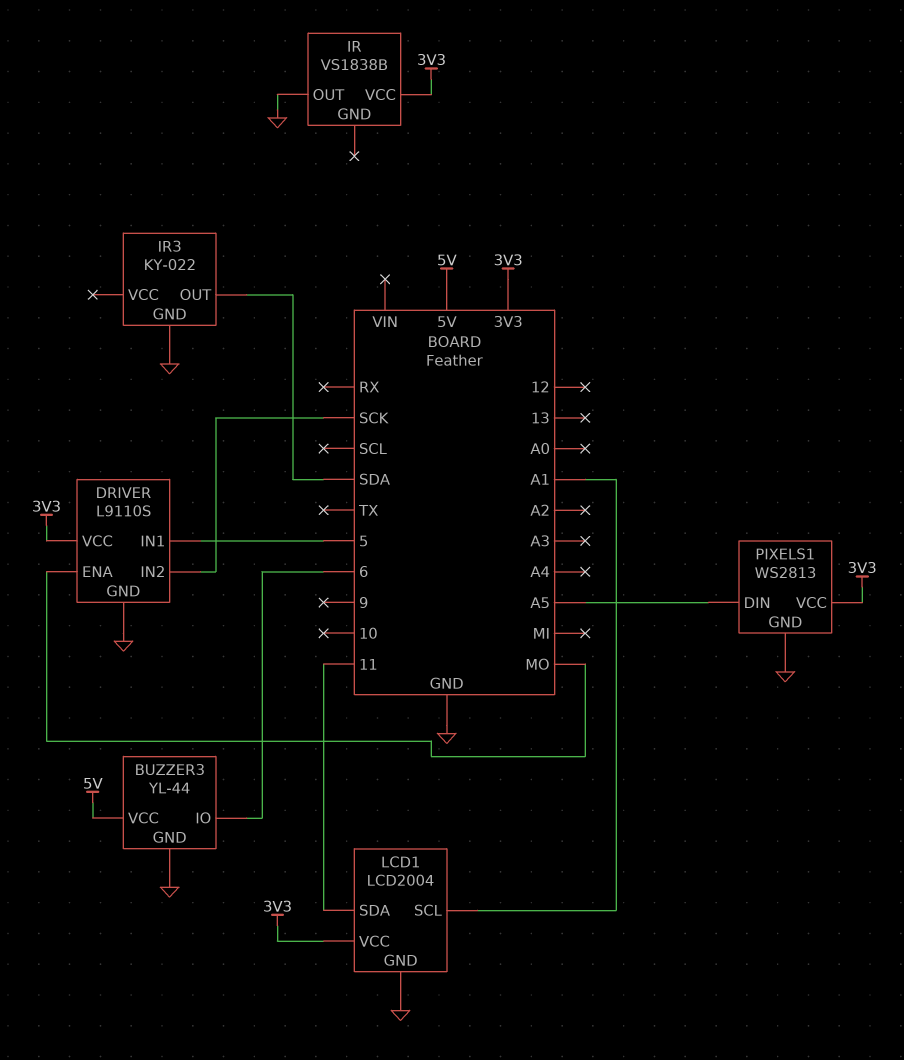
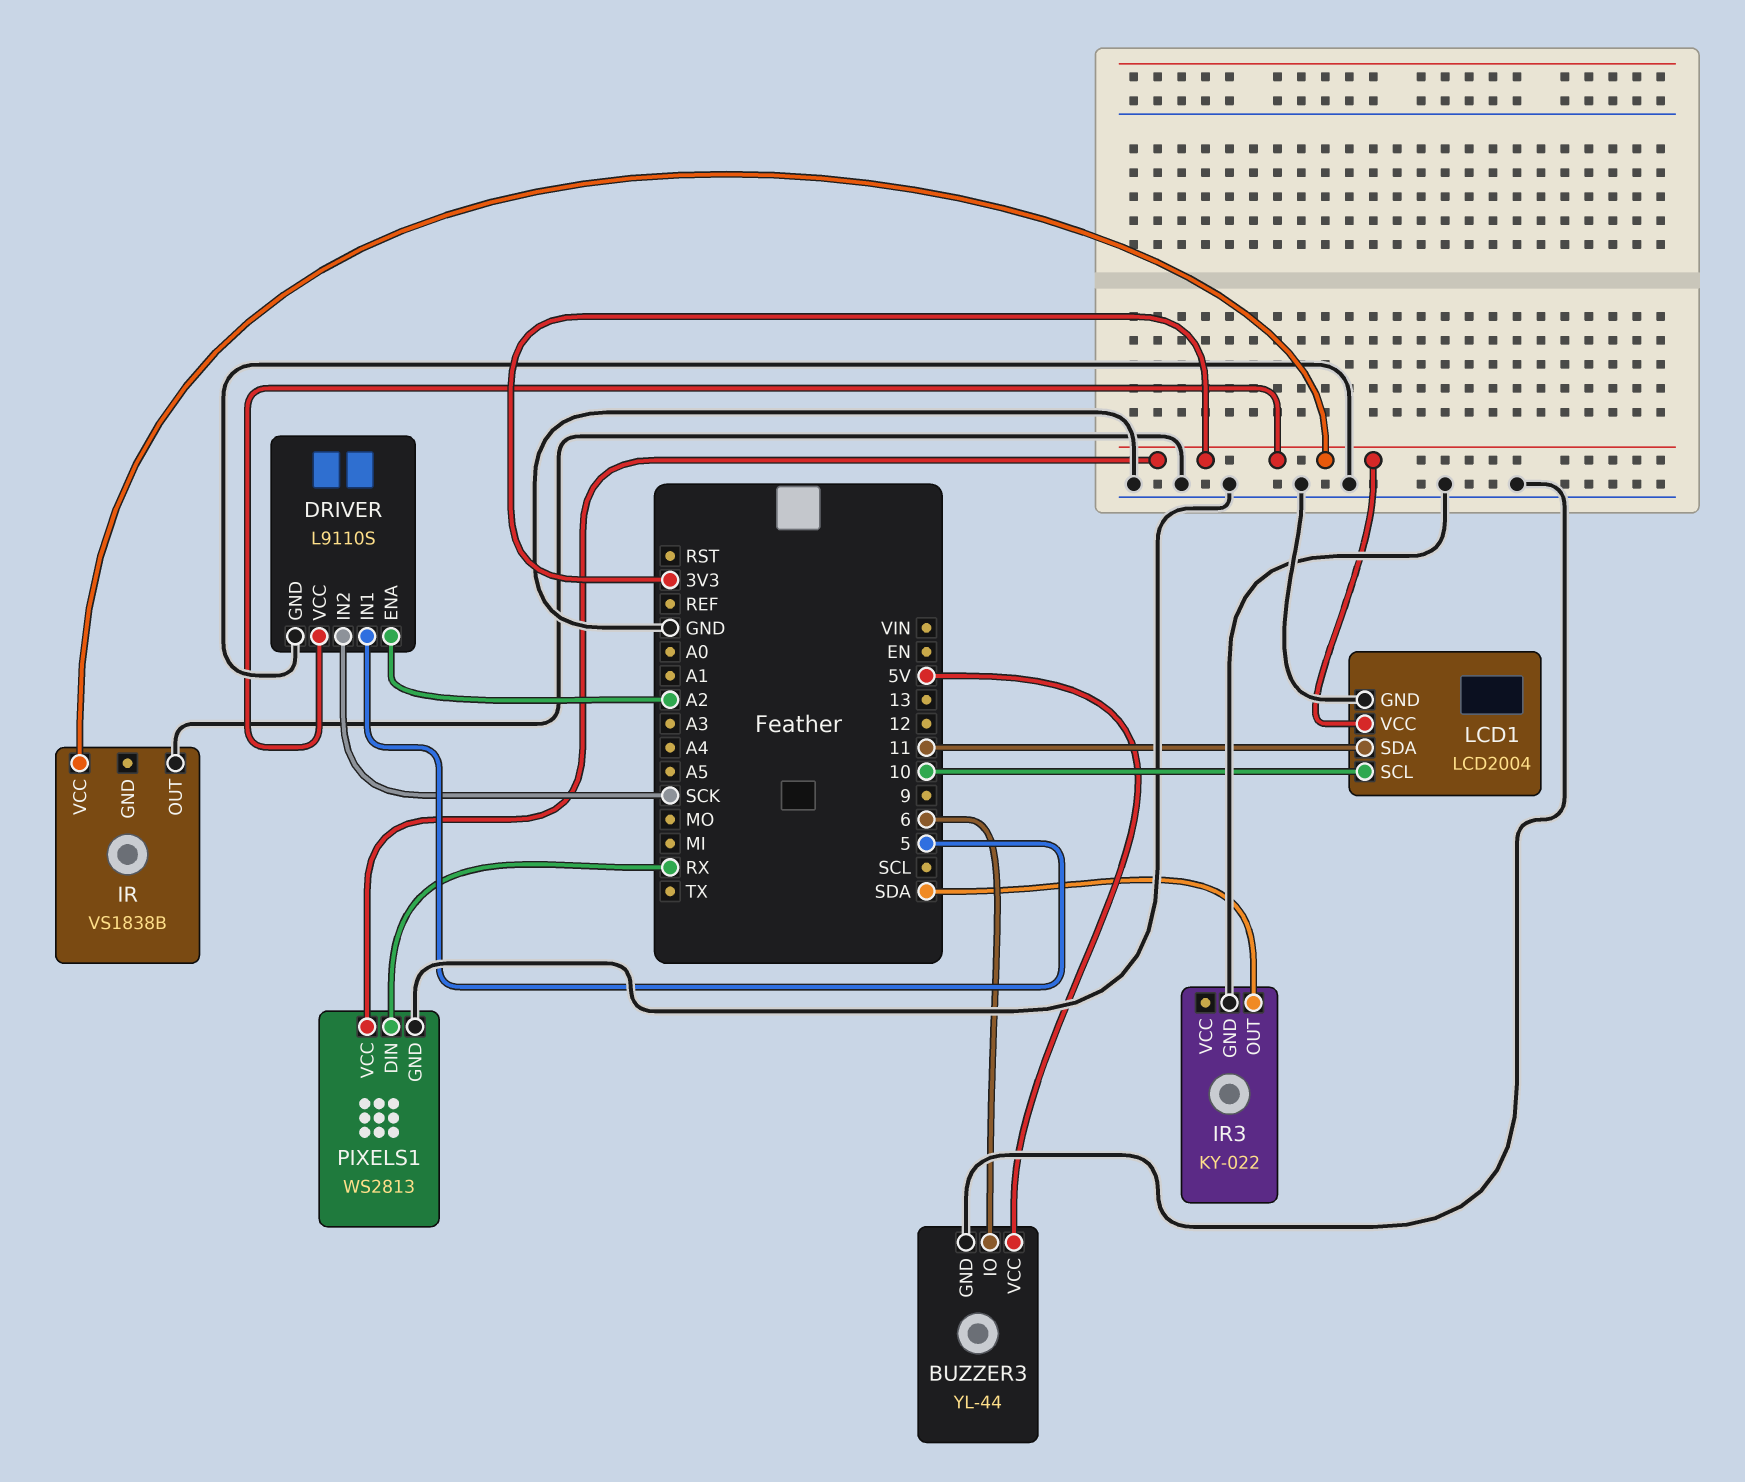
DRIVER pin ENA: MO -> A2
LCD1 pin SCL: A1 -> 10
PIXELS1 pin DIN: A5 -> RX

